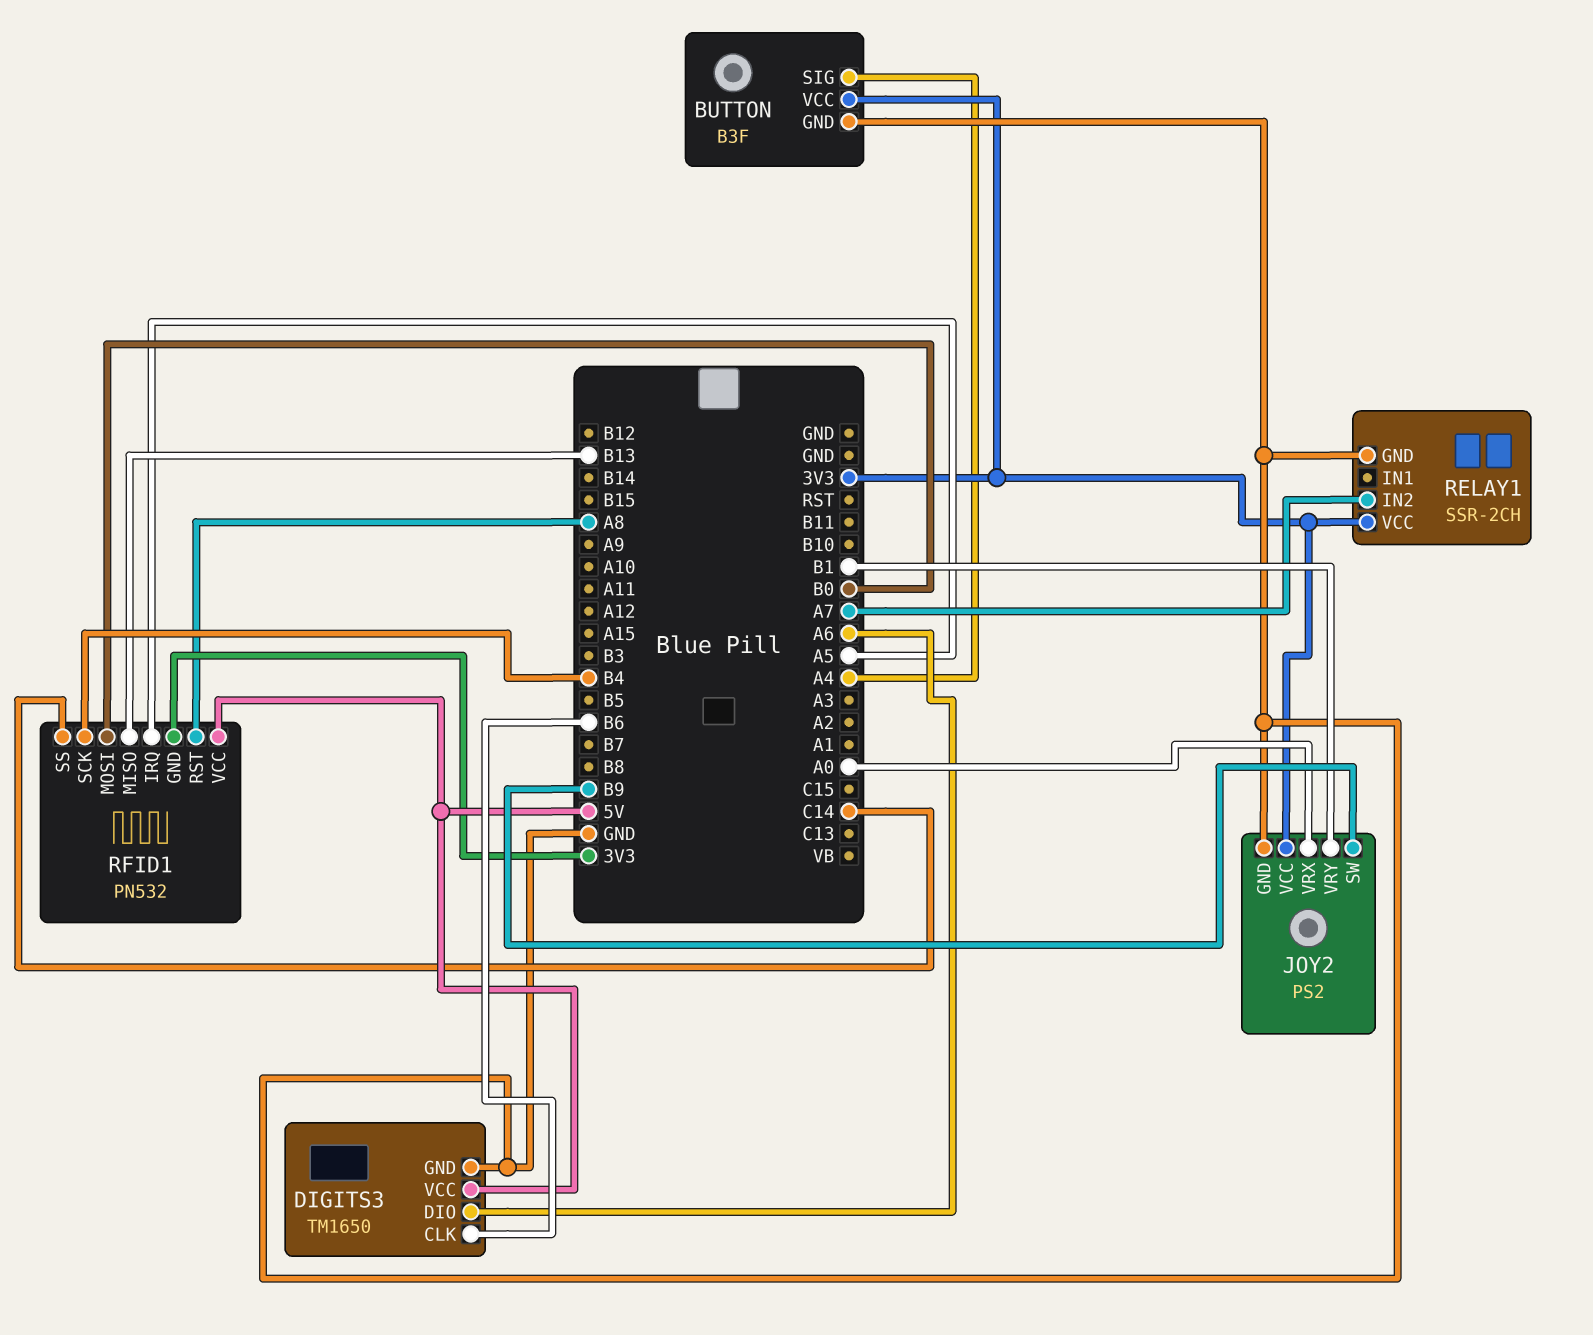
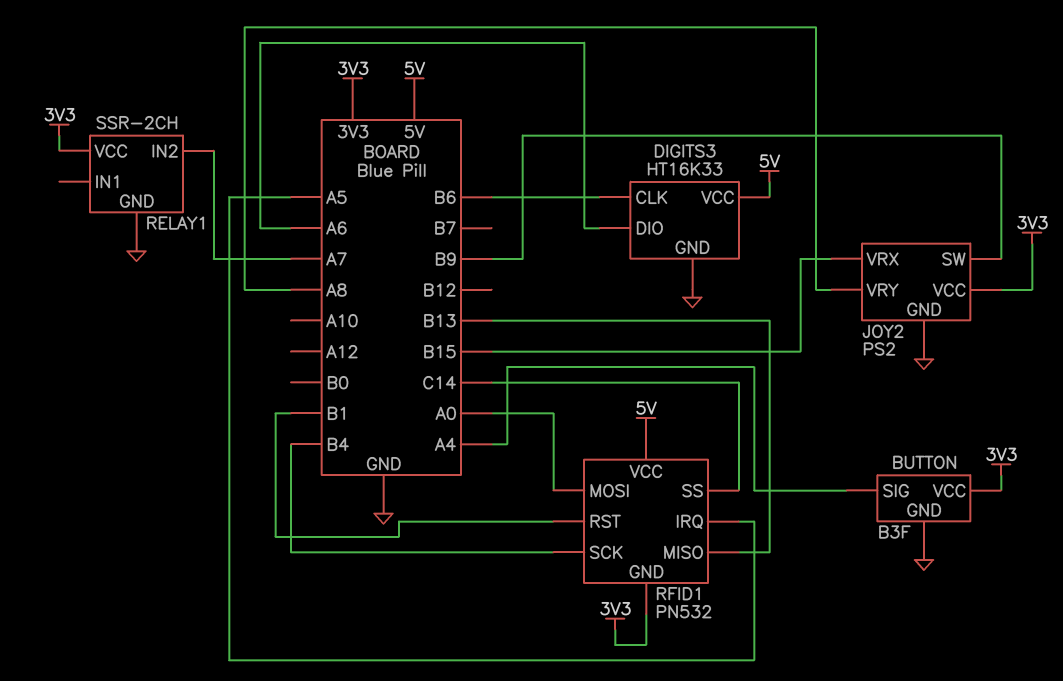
DIGITS3: TM1650 -> HT16K33
JOY2 pin VRX: A0 -> B15
JOY2 pin VRY: B1 -> A8
RFID1 pin MOSI: B0 -> A0
RFID1 pin RST: A8 -> B1

